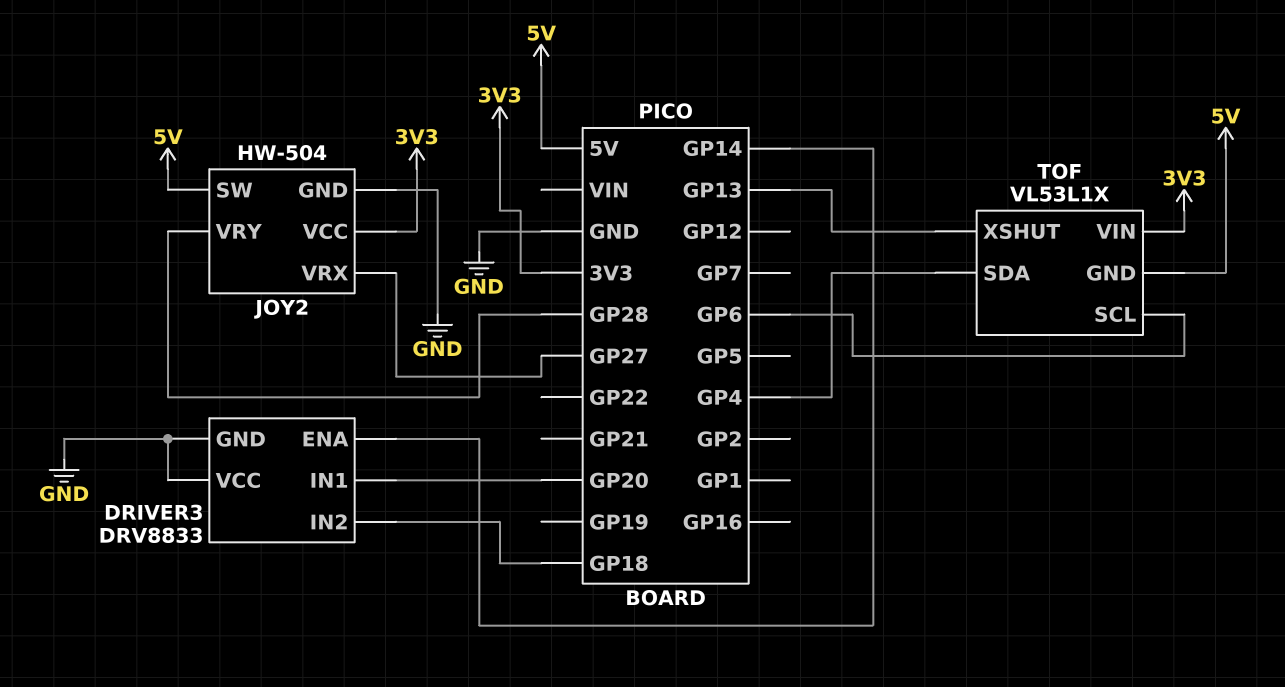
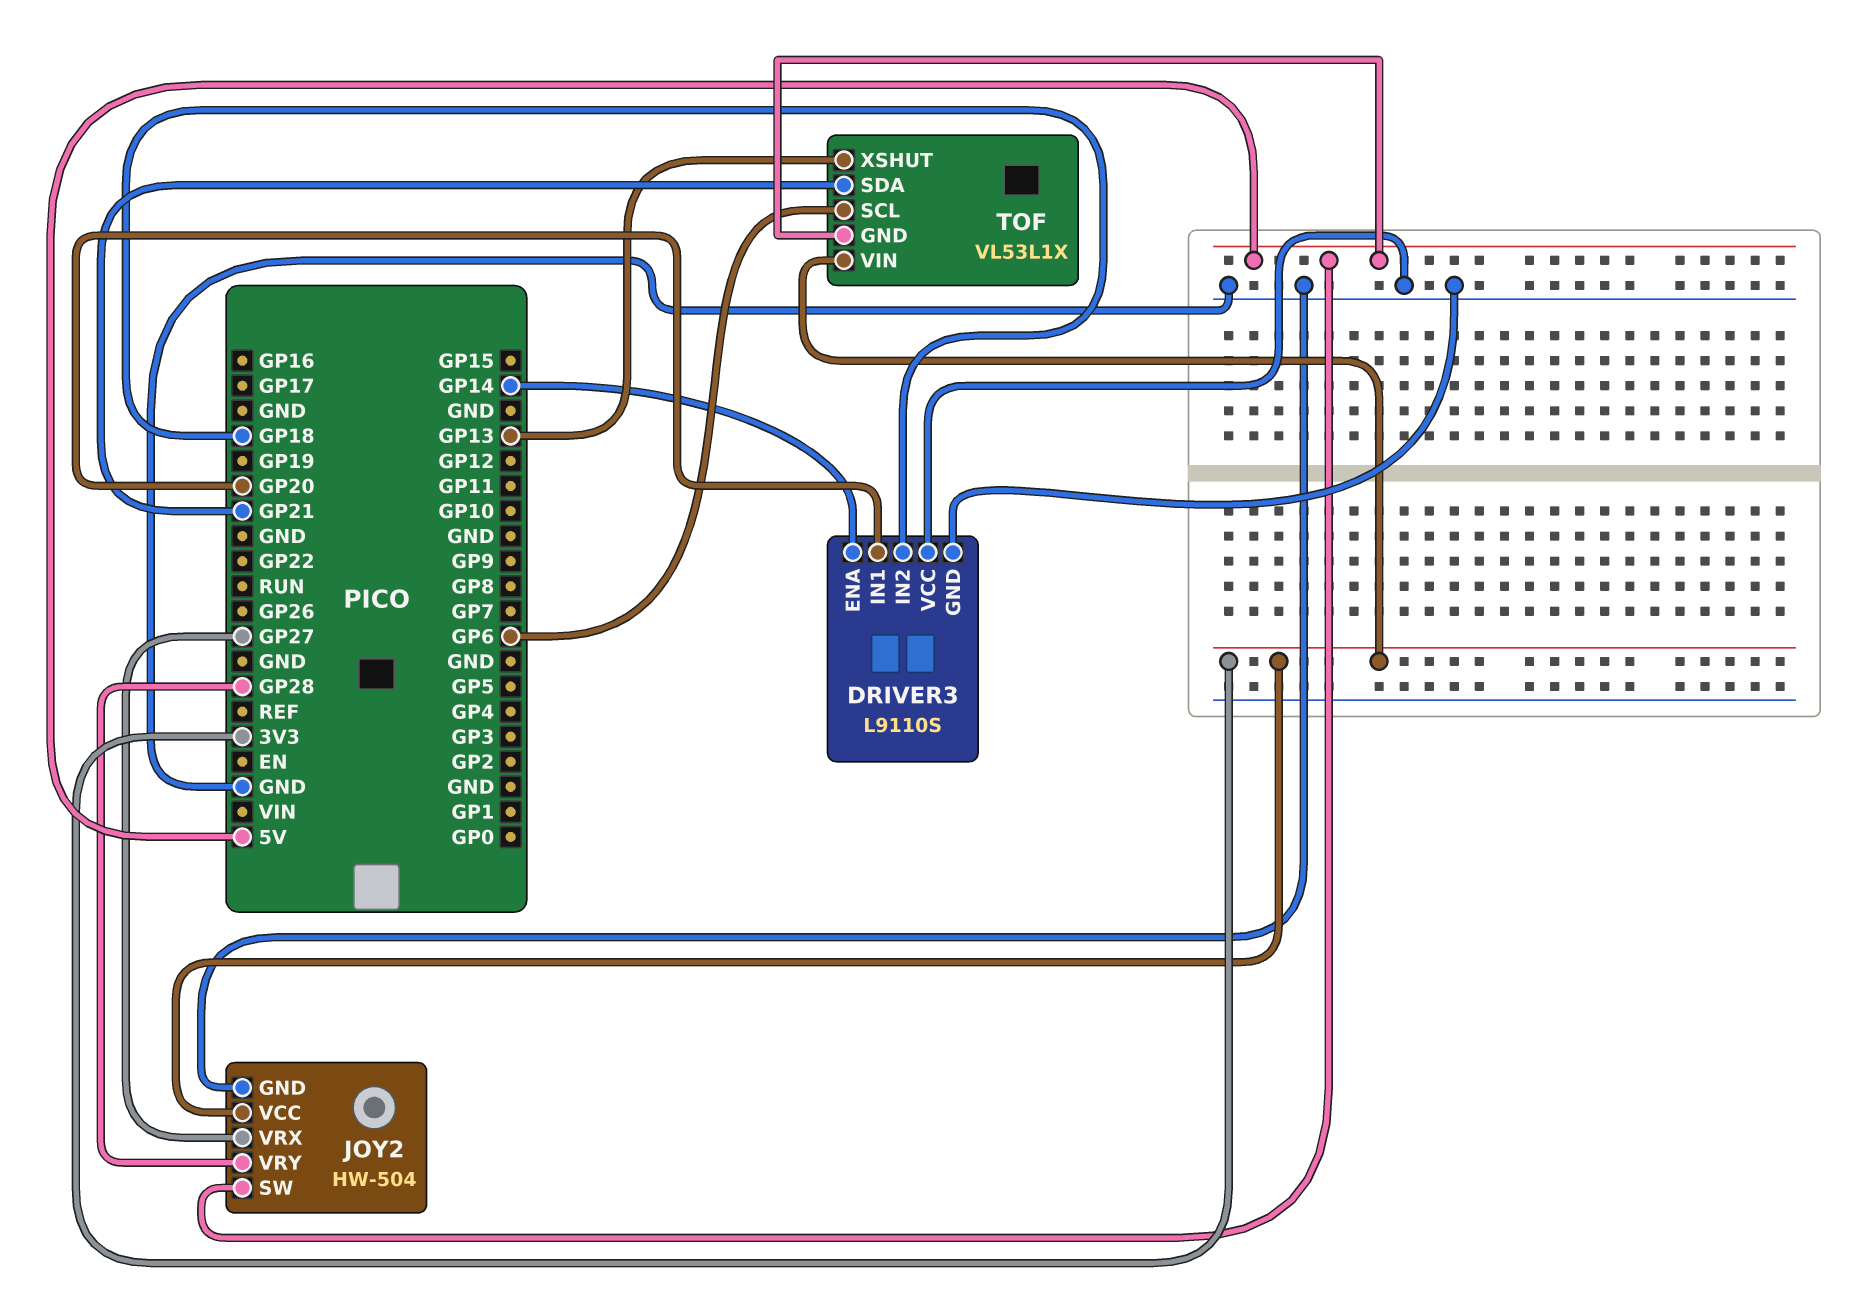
DRIVER3: DRV8833 -> L9110S
TOF pin SDA: GP4 -> GP21

